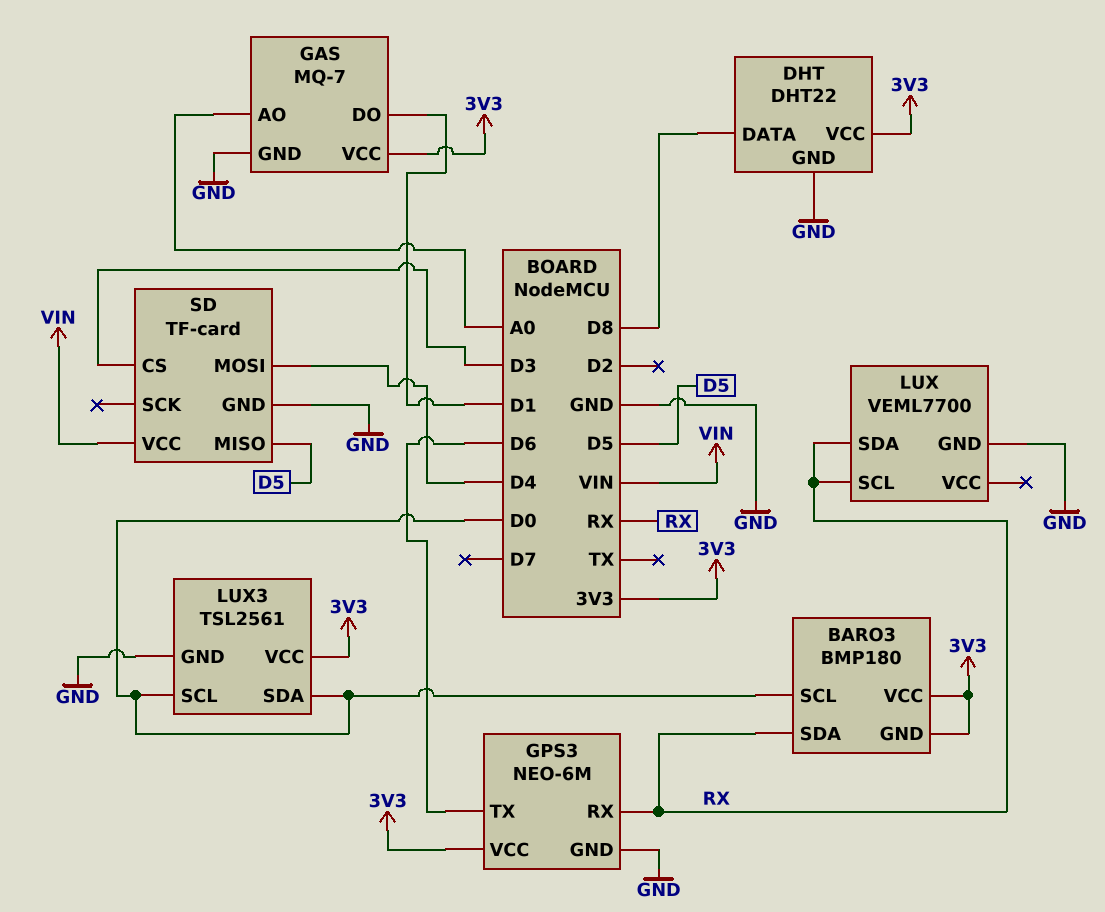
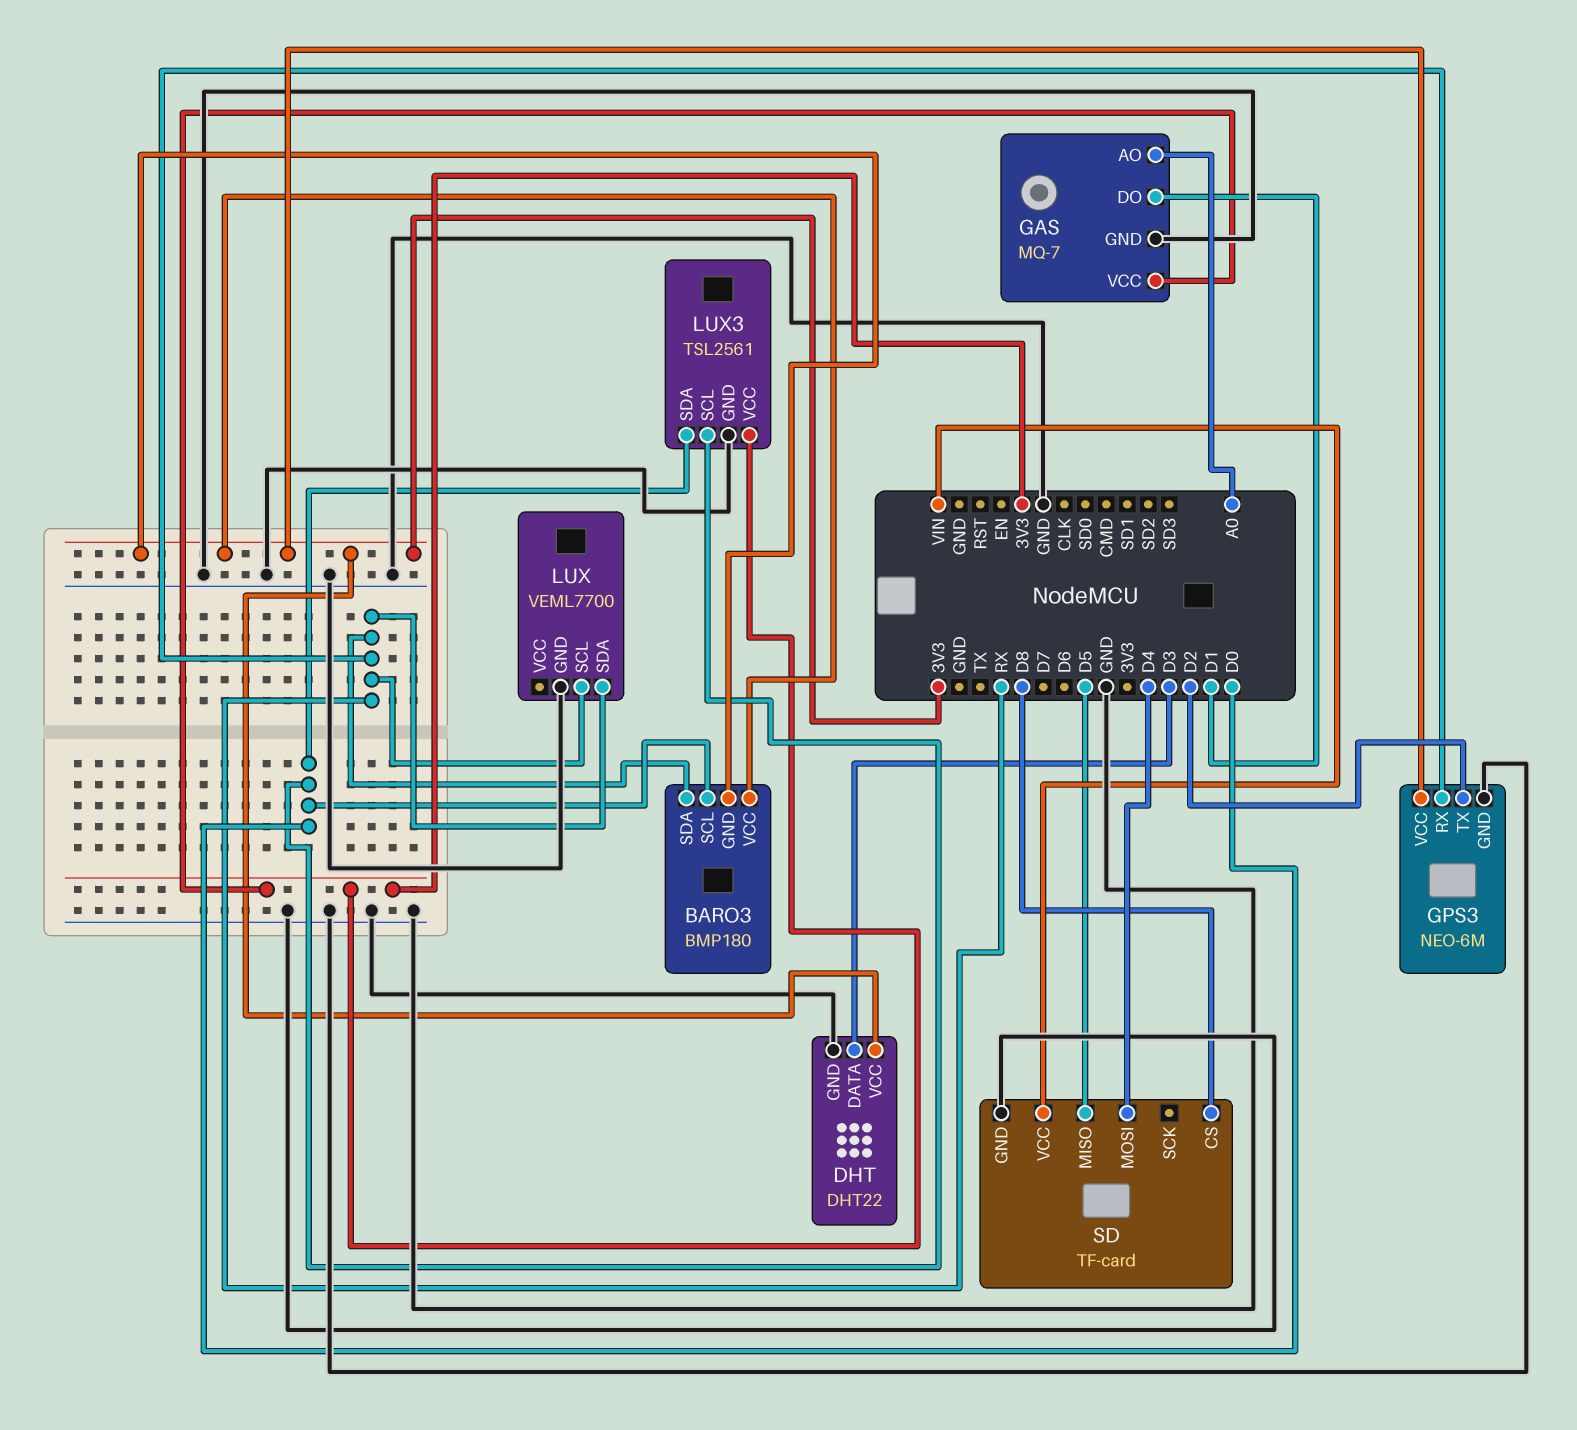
DHT pin DATA: D8 -> D3
GPS3 pin TX: D6 -> D2
SD pin CS: D3 -> D8

